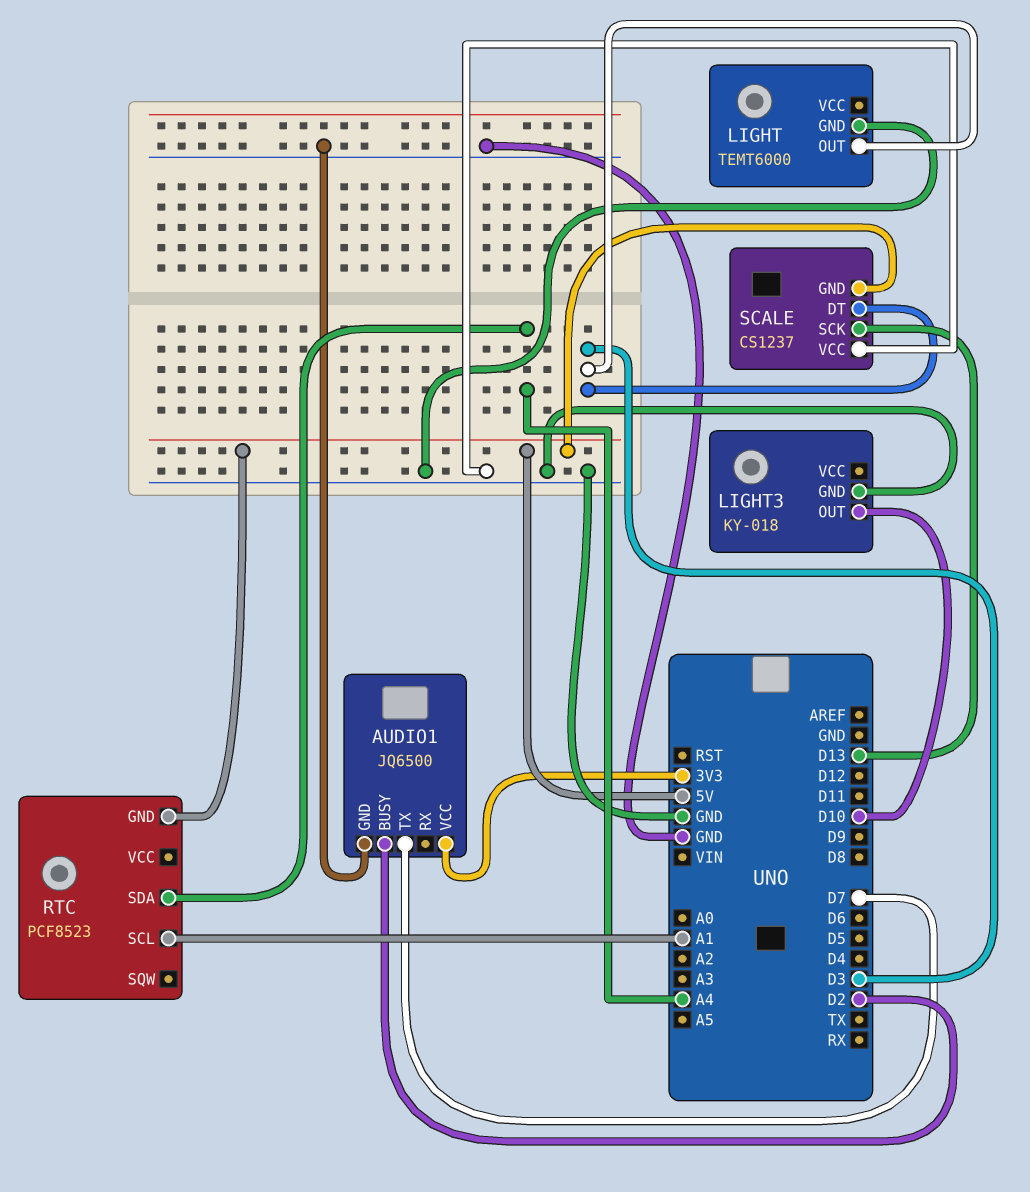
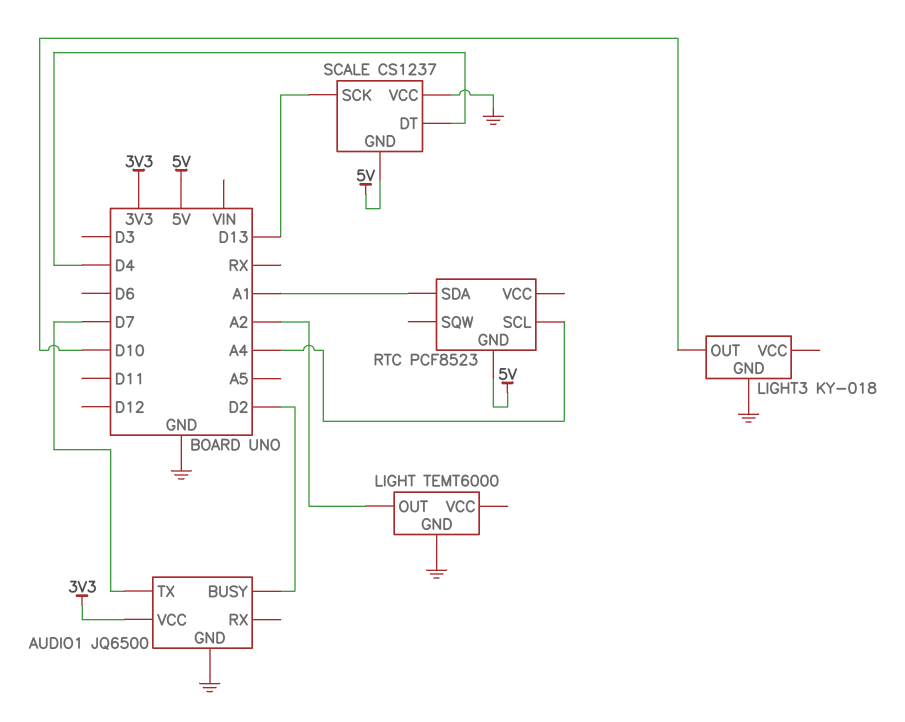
LIGHT pin OUT: D3 -> A2
RTC pin SCL: A1 -> A4
RTC pin SDA: A4 -> A1
SCALE pin DT: D3 -> D4

